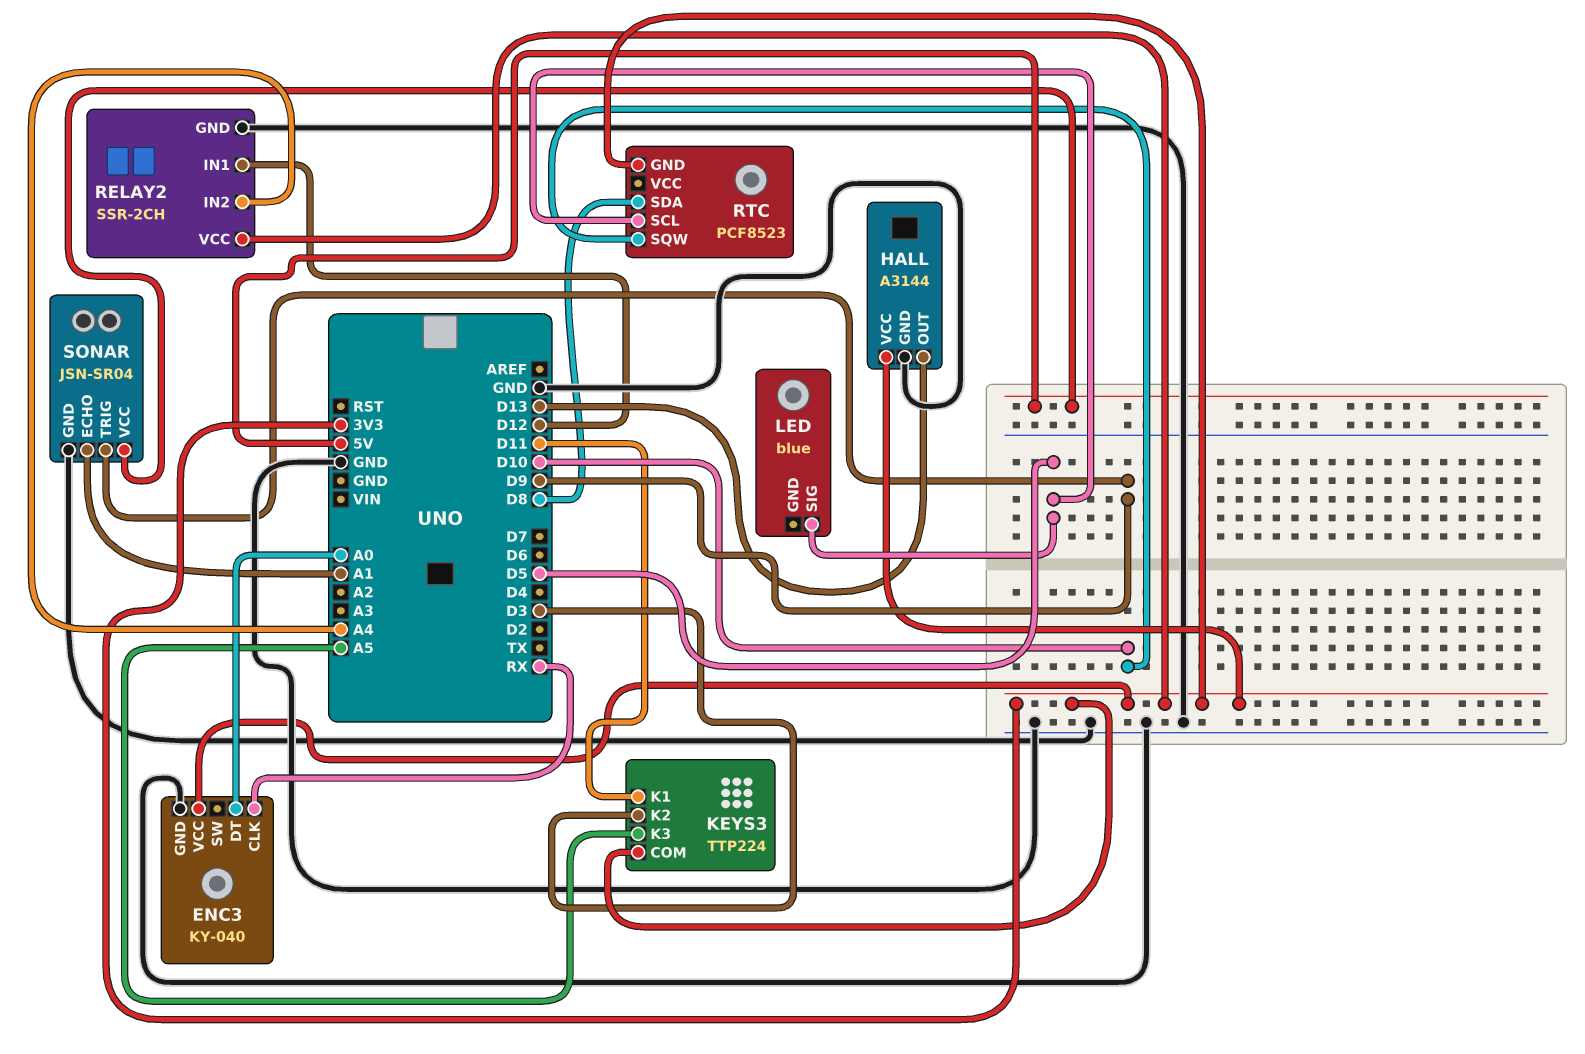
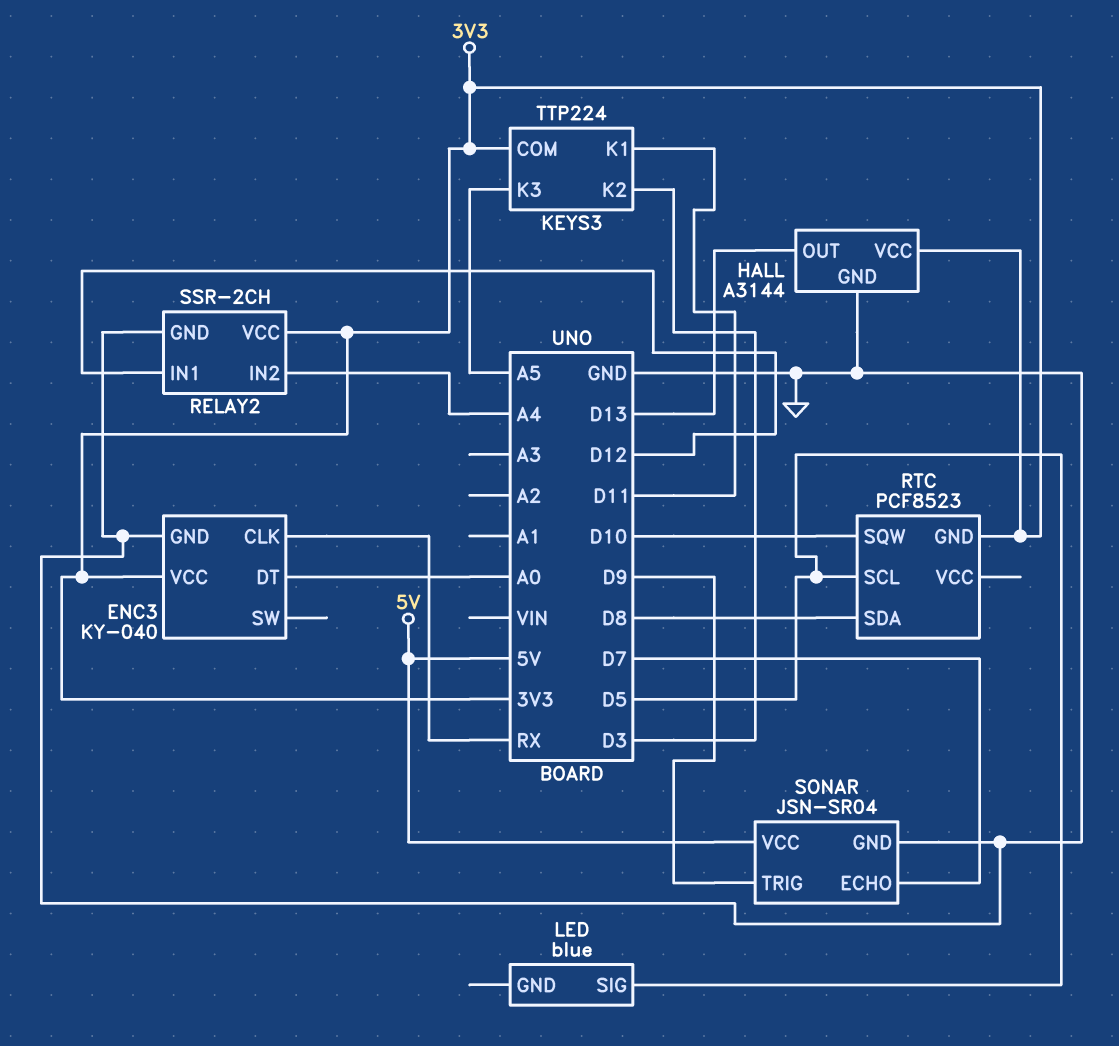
SONAR pin ECHO: A1 -> D7

